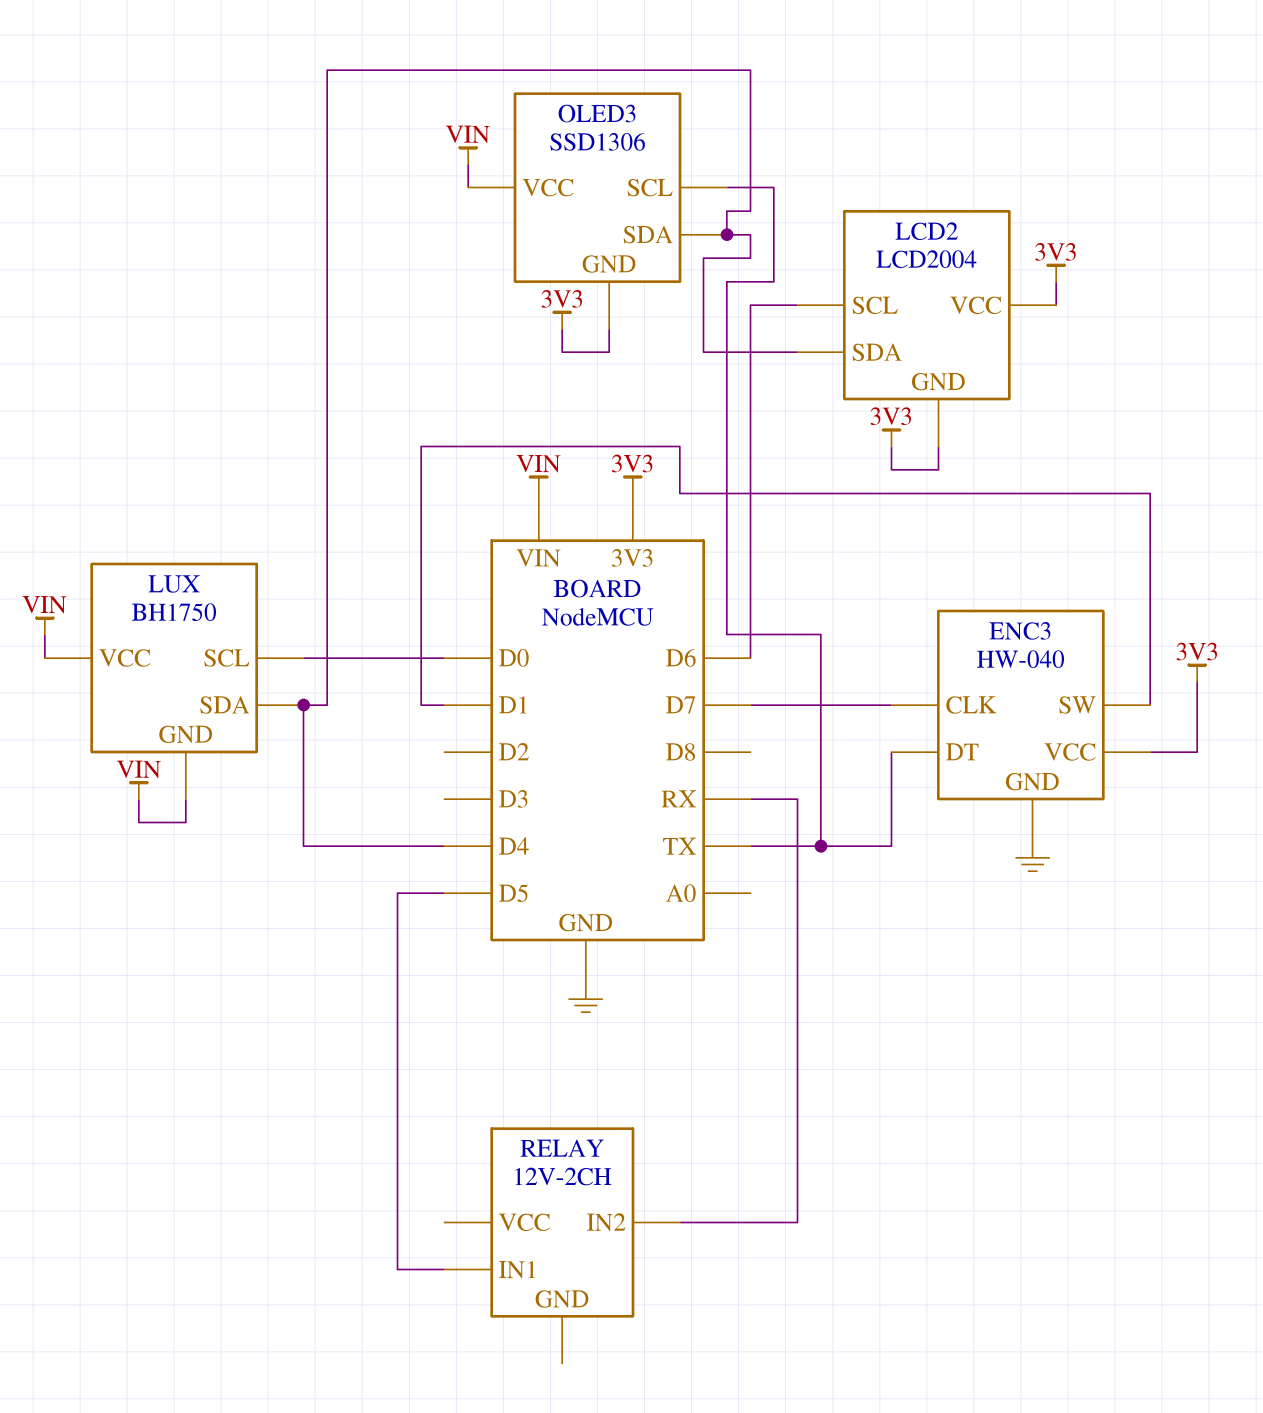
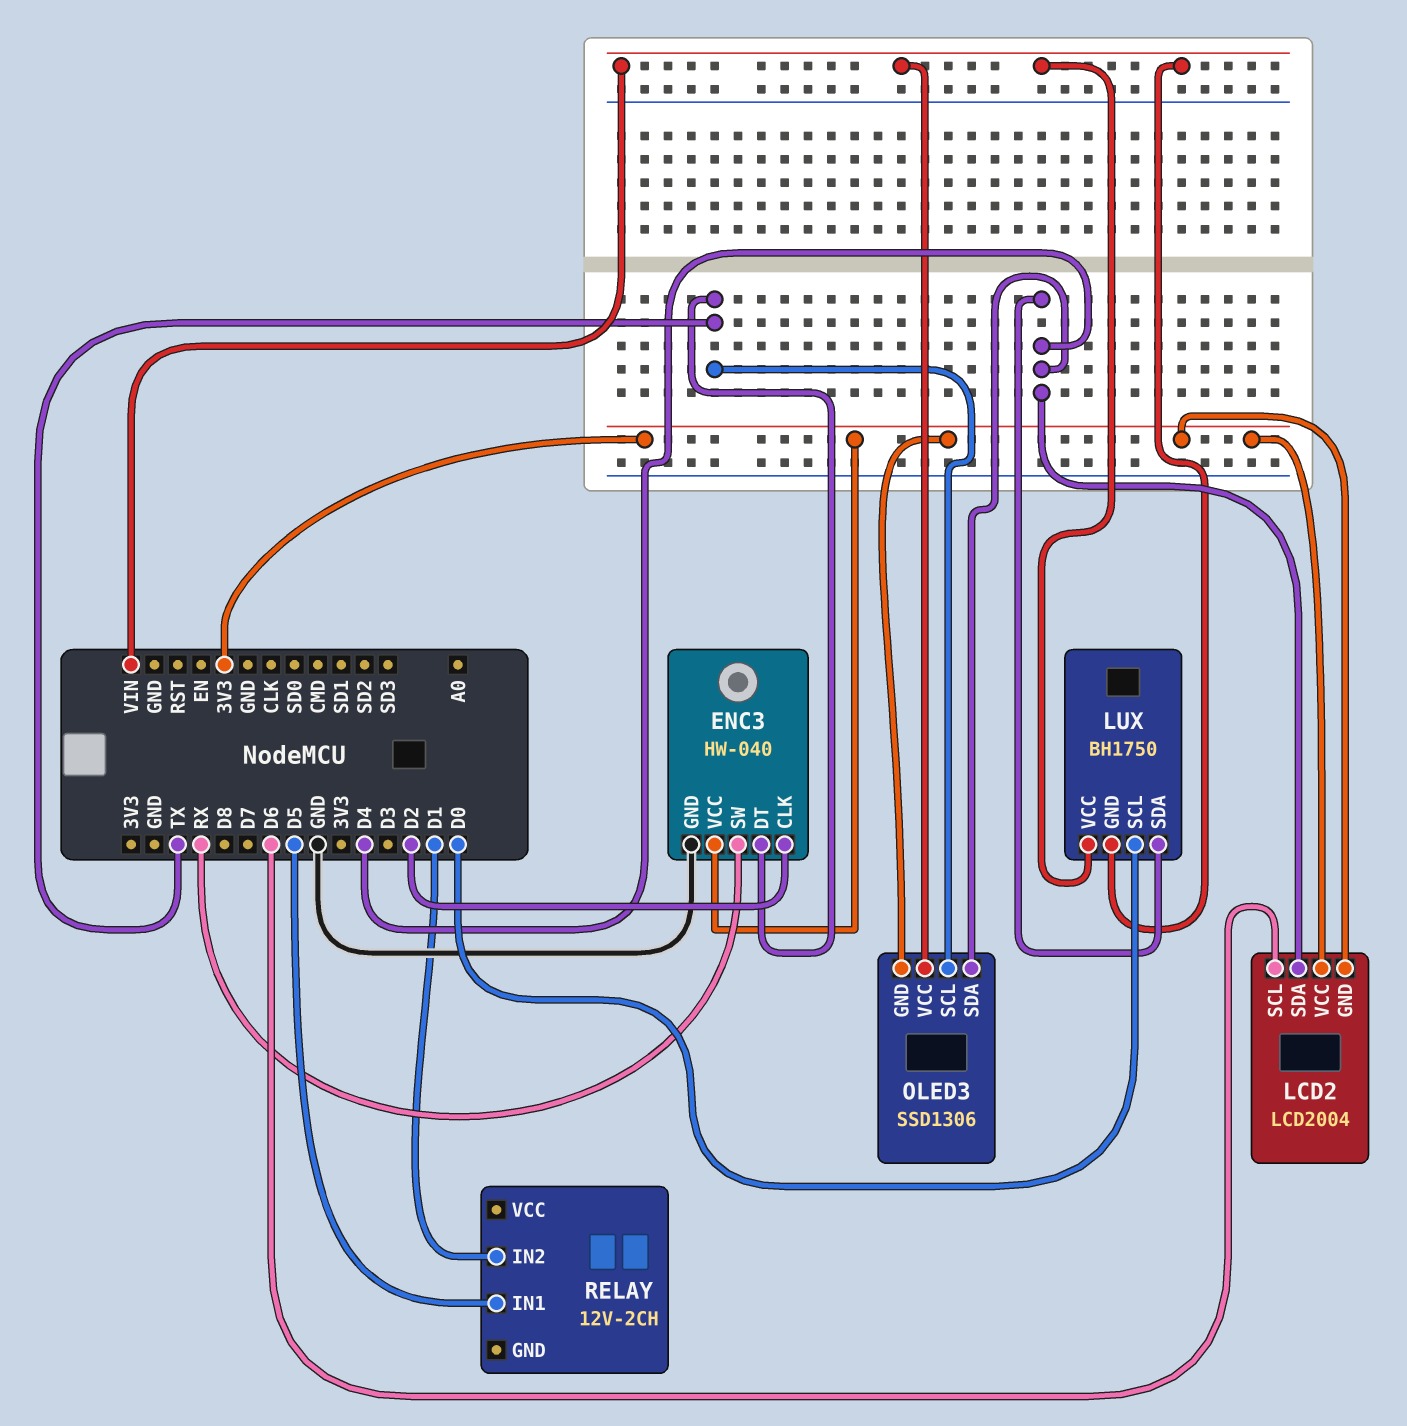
ENC3 pin CLK: D7 -> D2
ENC3 pin SW: D1 -> RX
RELAY pin IN2: RX -> D1

